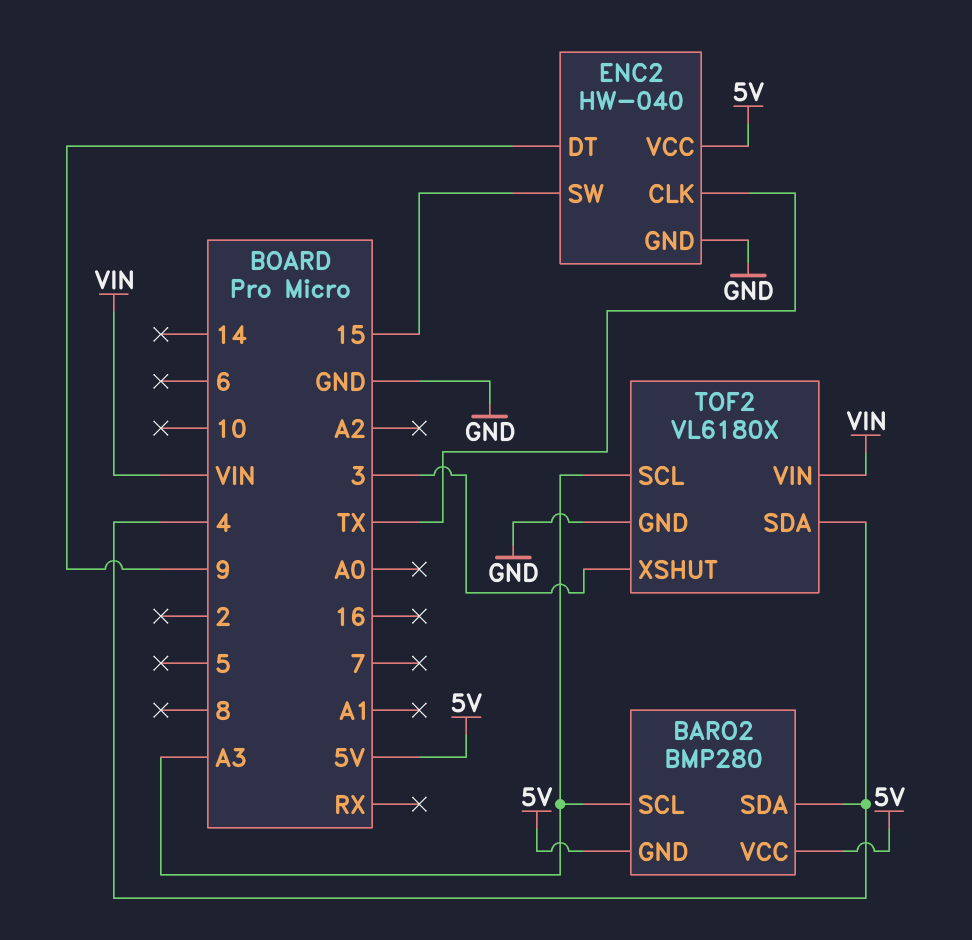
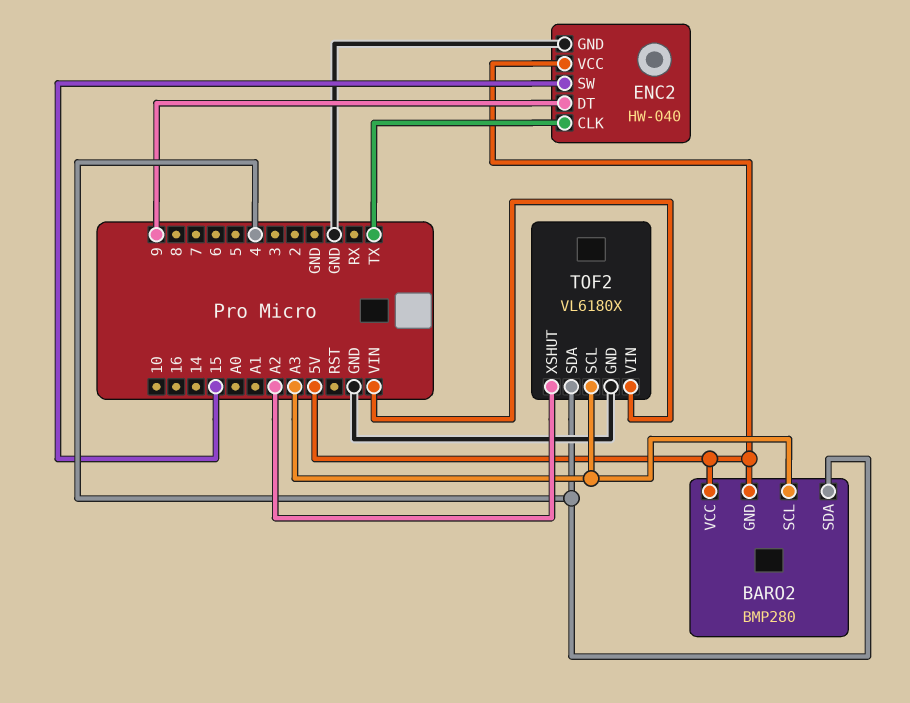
TOF2 pin XSHUT: 3 -> A2

